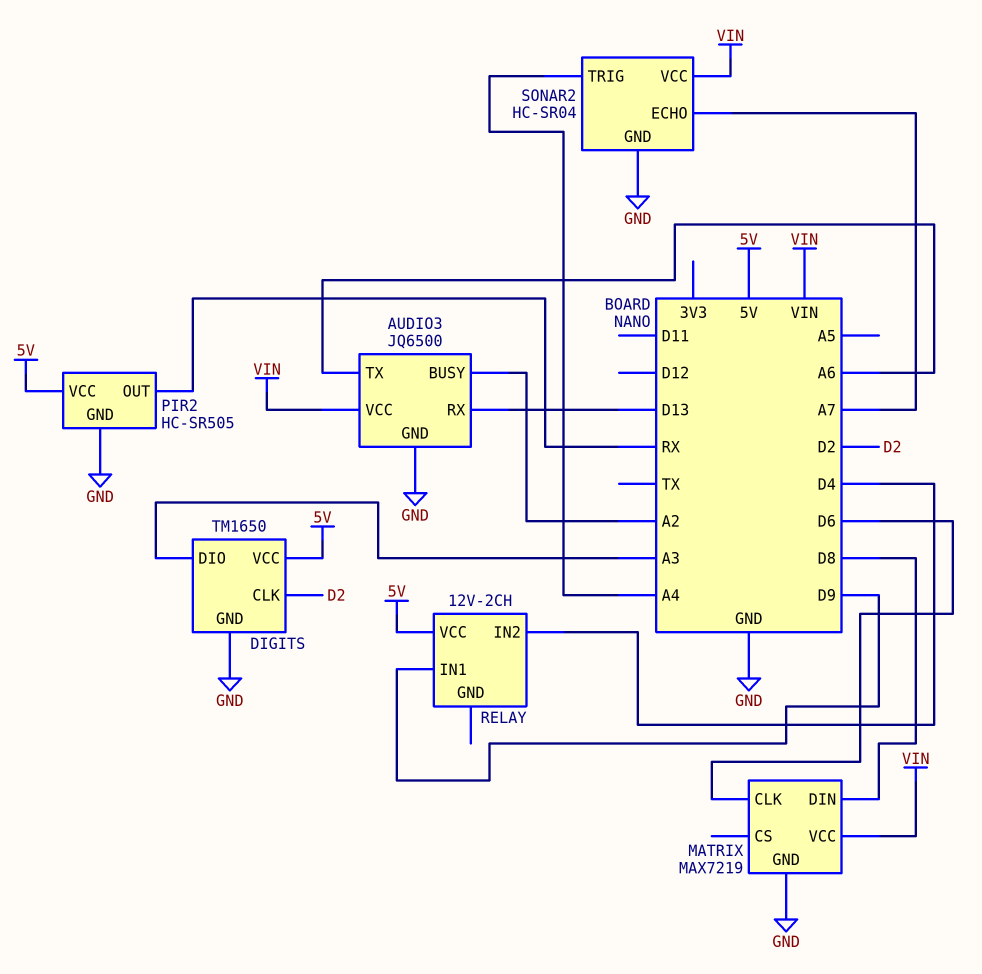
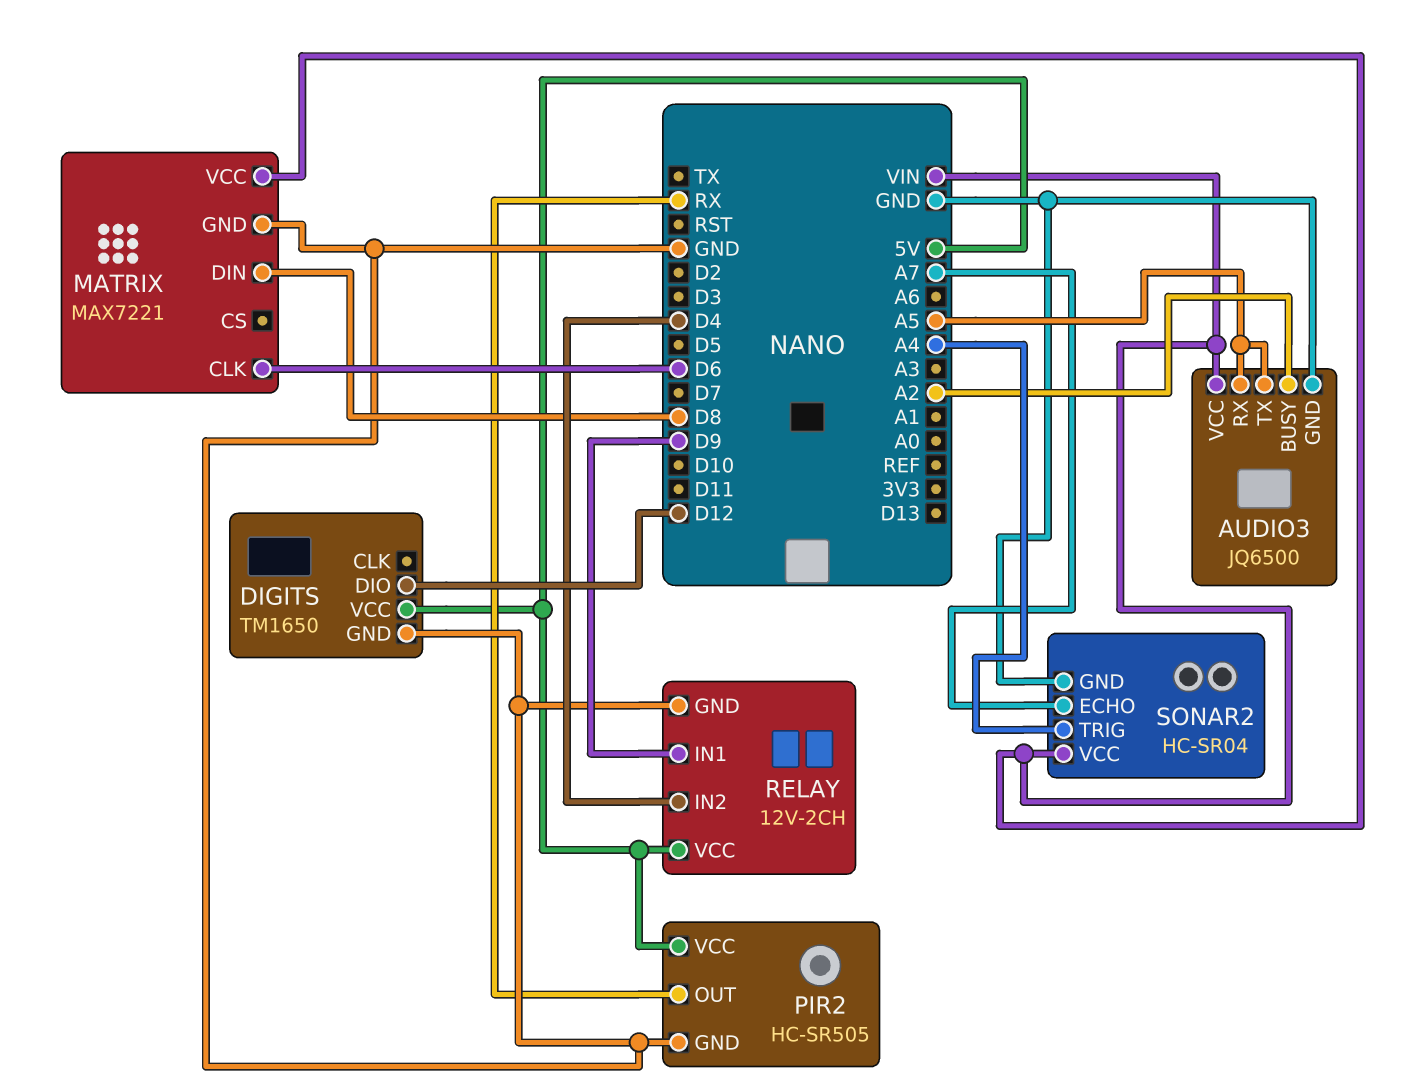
AUDIO3 pin RX: D13 -> A5
AUDIO3 pin TX: A6 -> A5
DIGITS pin CLK: D2 -> none
DIGITS pin DIO: A3 -> D12
MATRIX: MAX7219 -> MAX7221
RELAY pin GND: none -> GND

